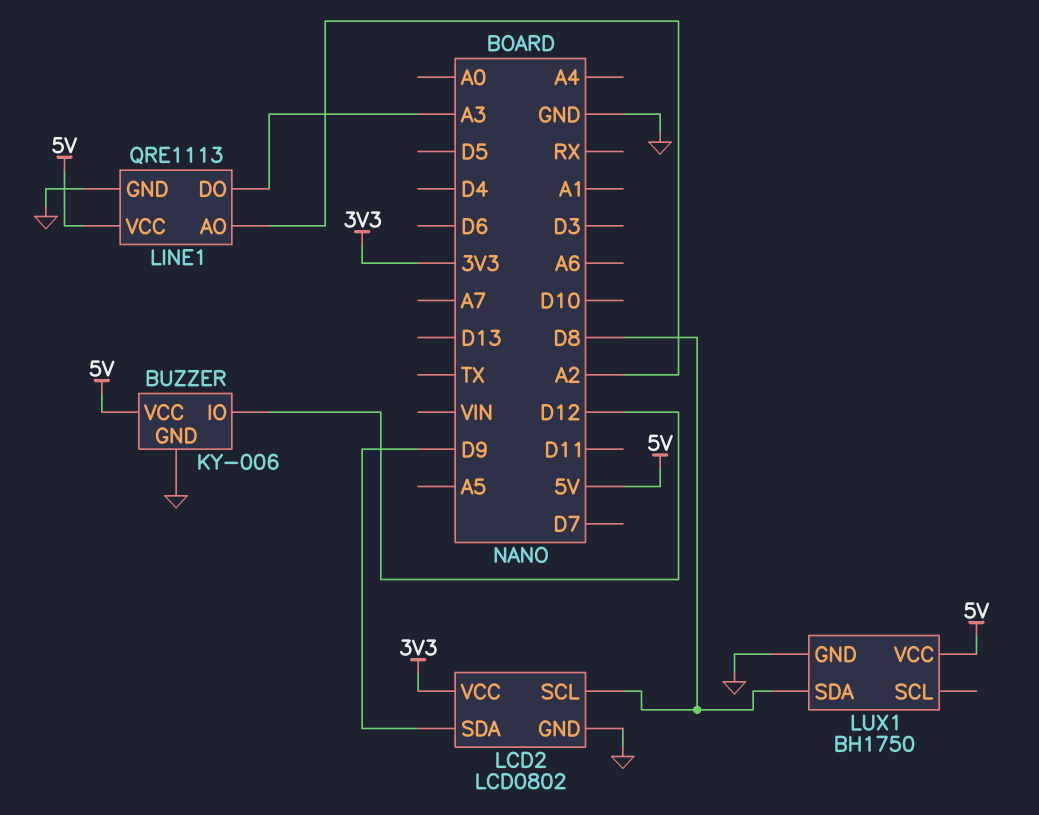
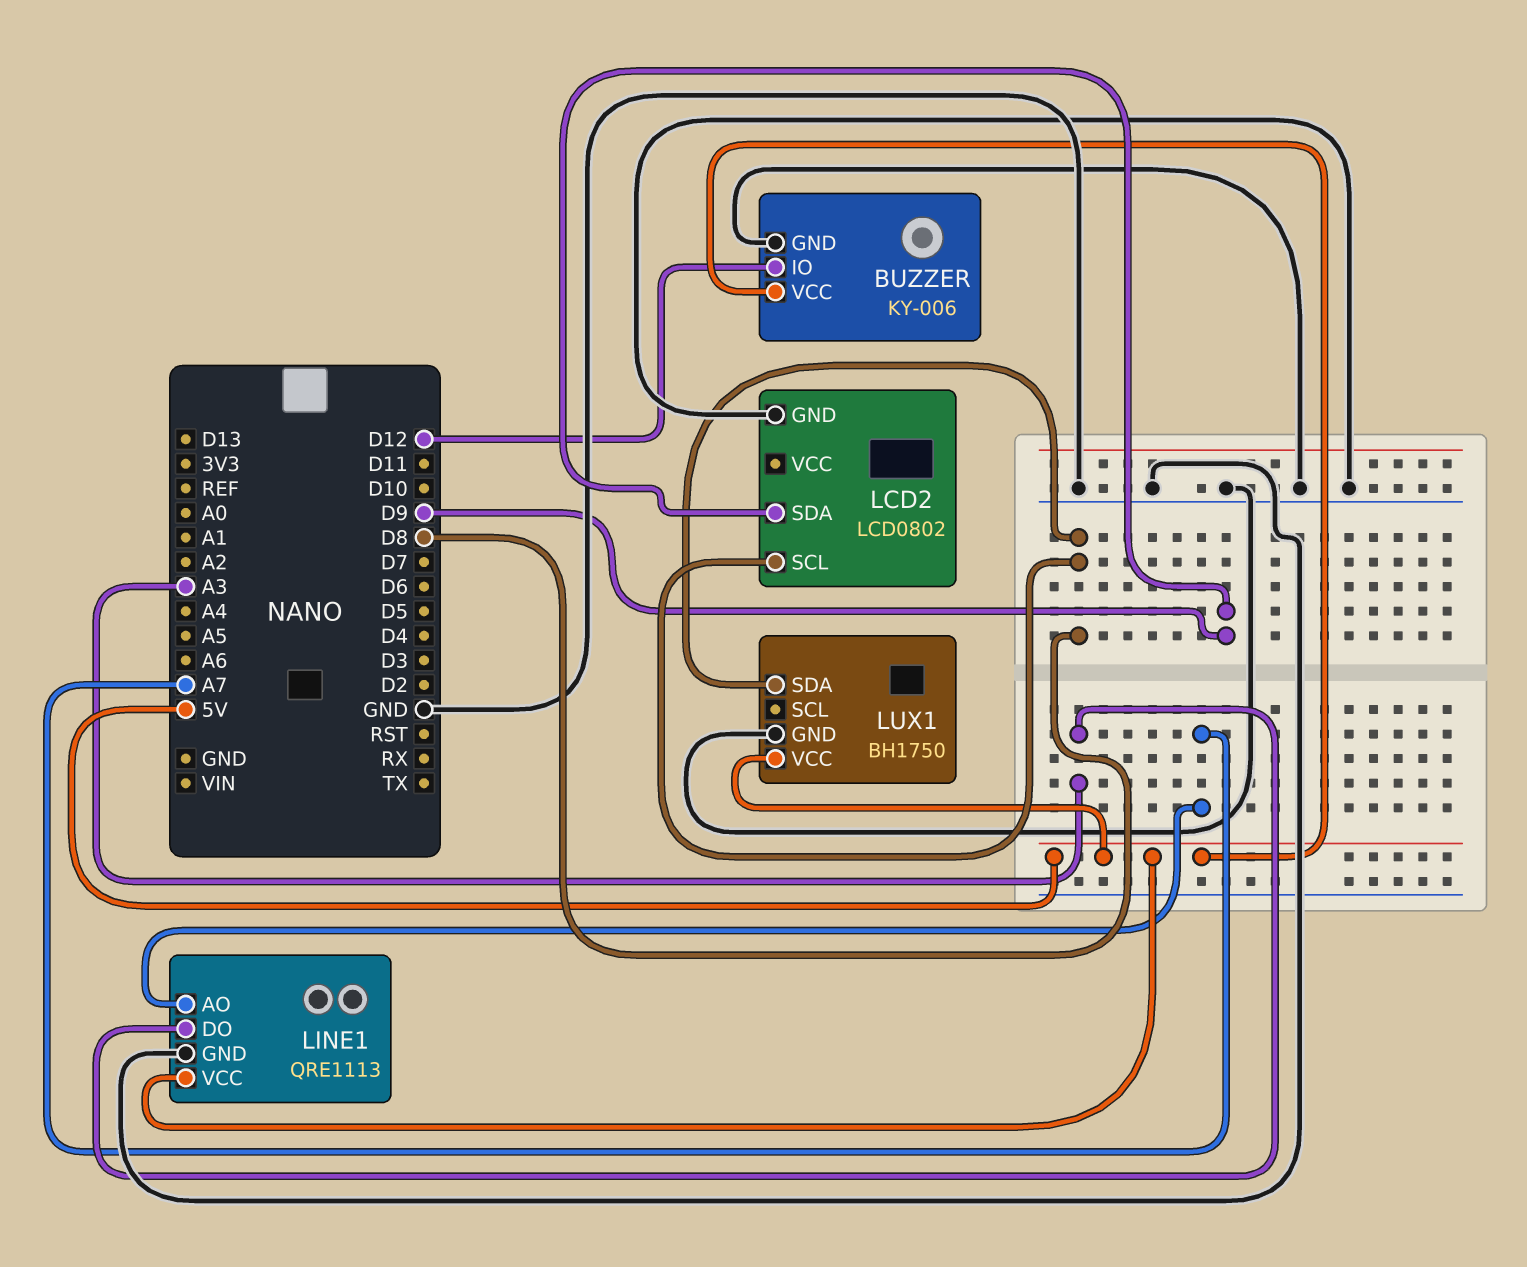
LCD2 pin VCC: 3V3 -> none
LINE1 pin AO: A2 -> A7

